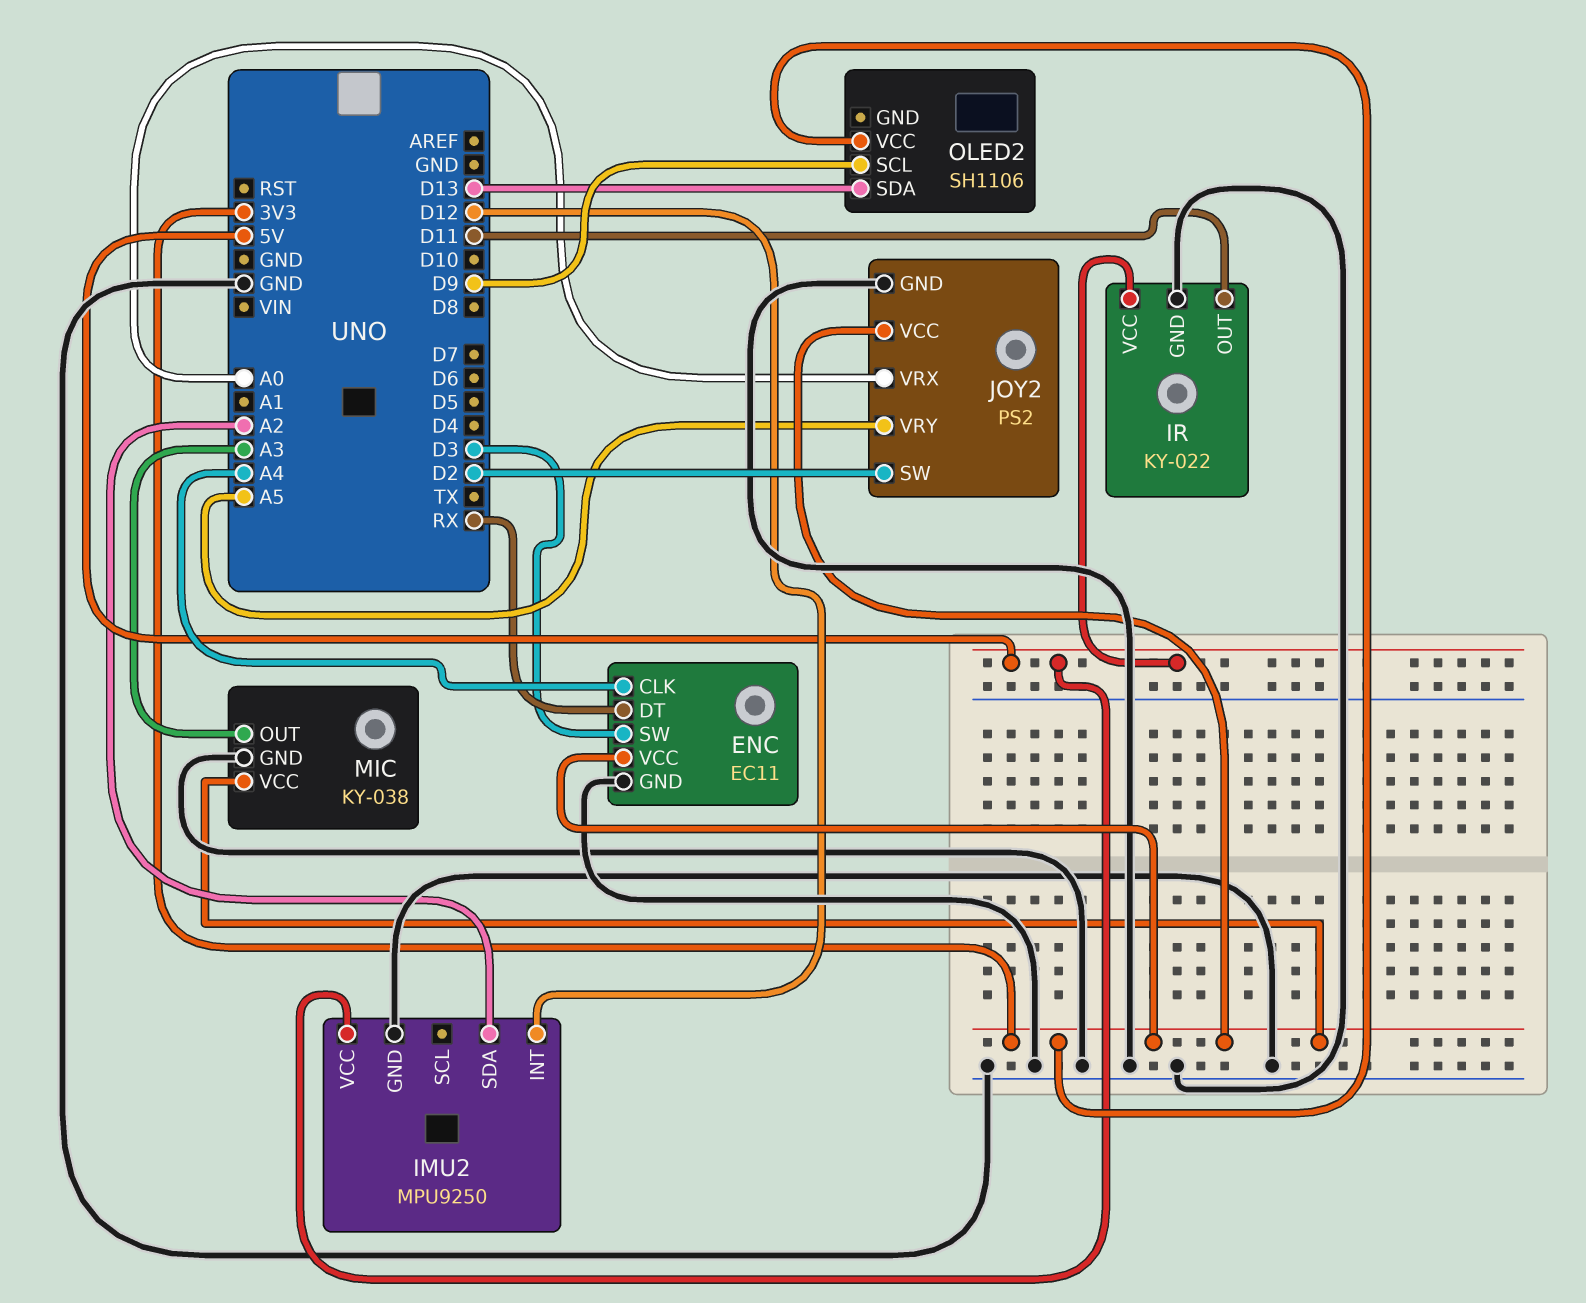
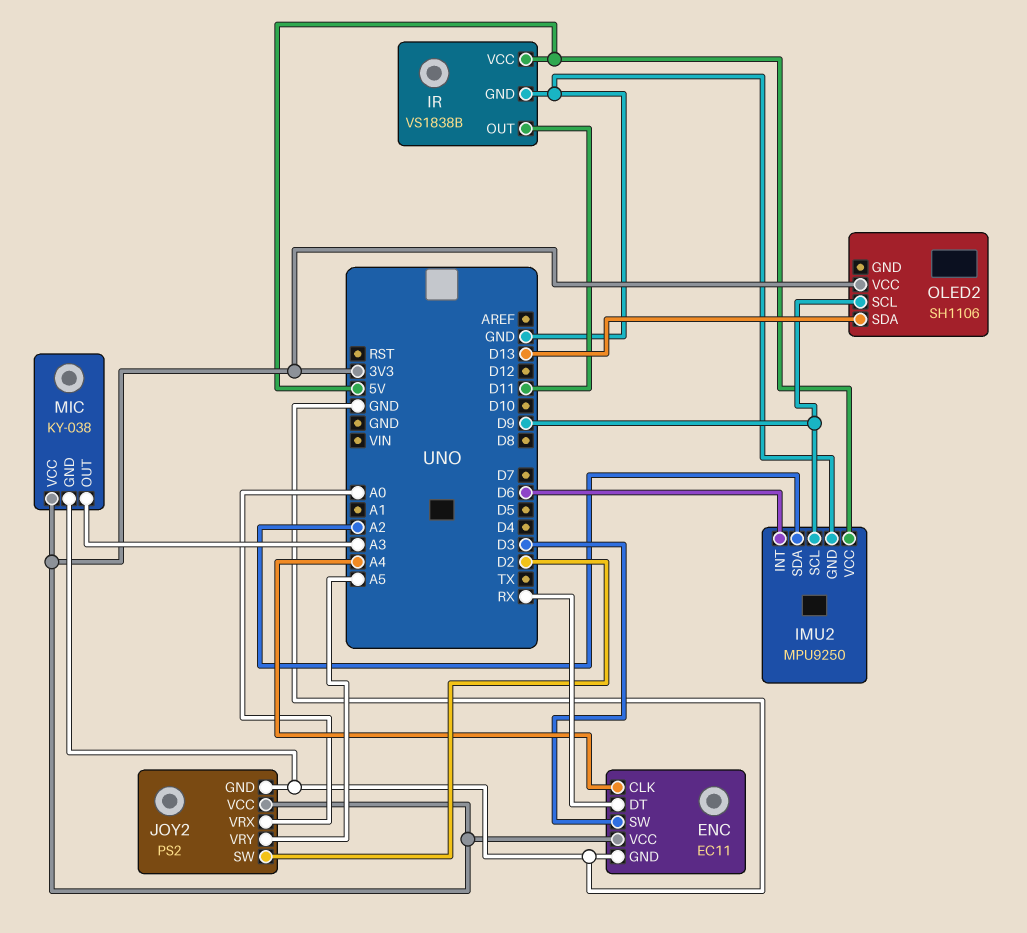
IMU2 pin INT: D12 -> D6
IMU2 pin SCL: none -> D9
IR: KY-022 -> VS1838B

